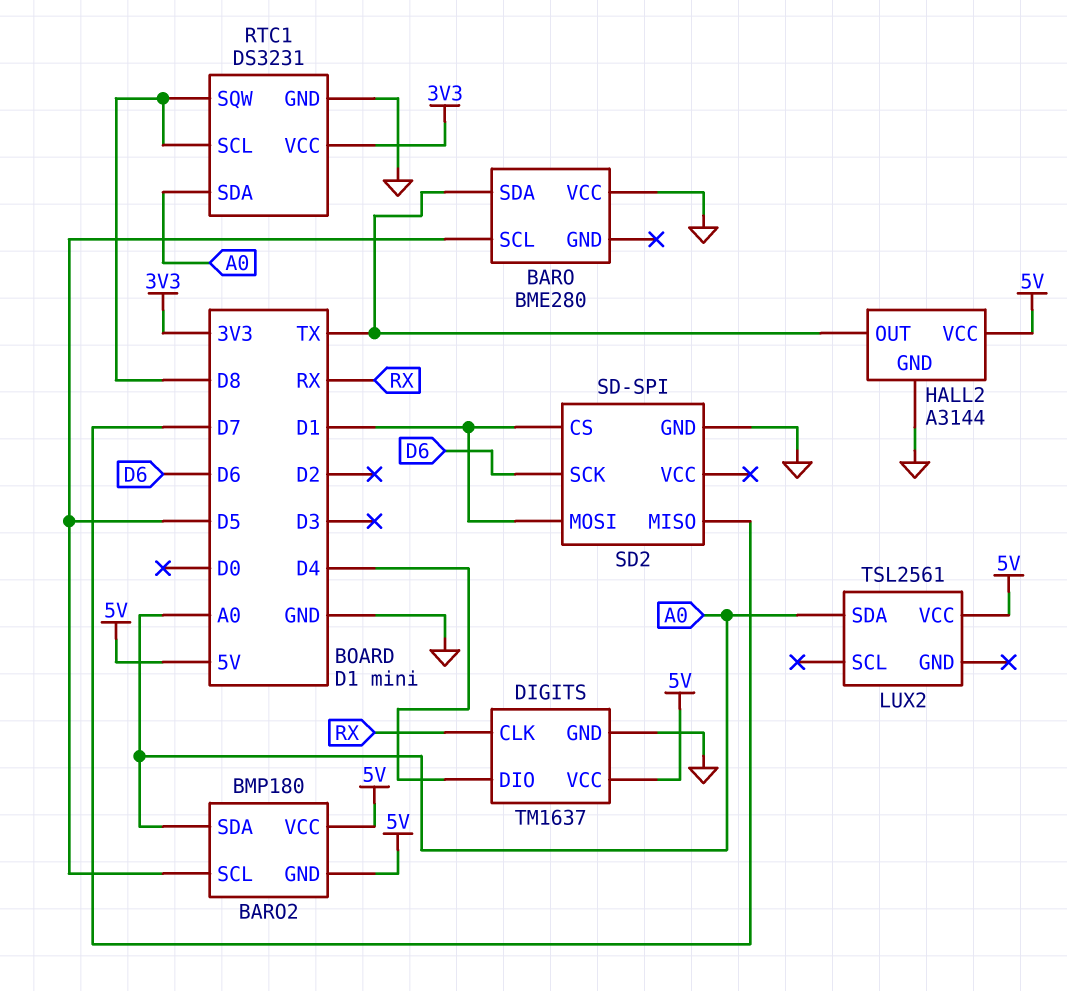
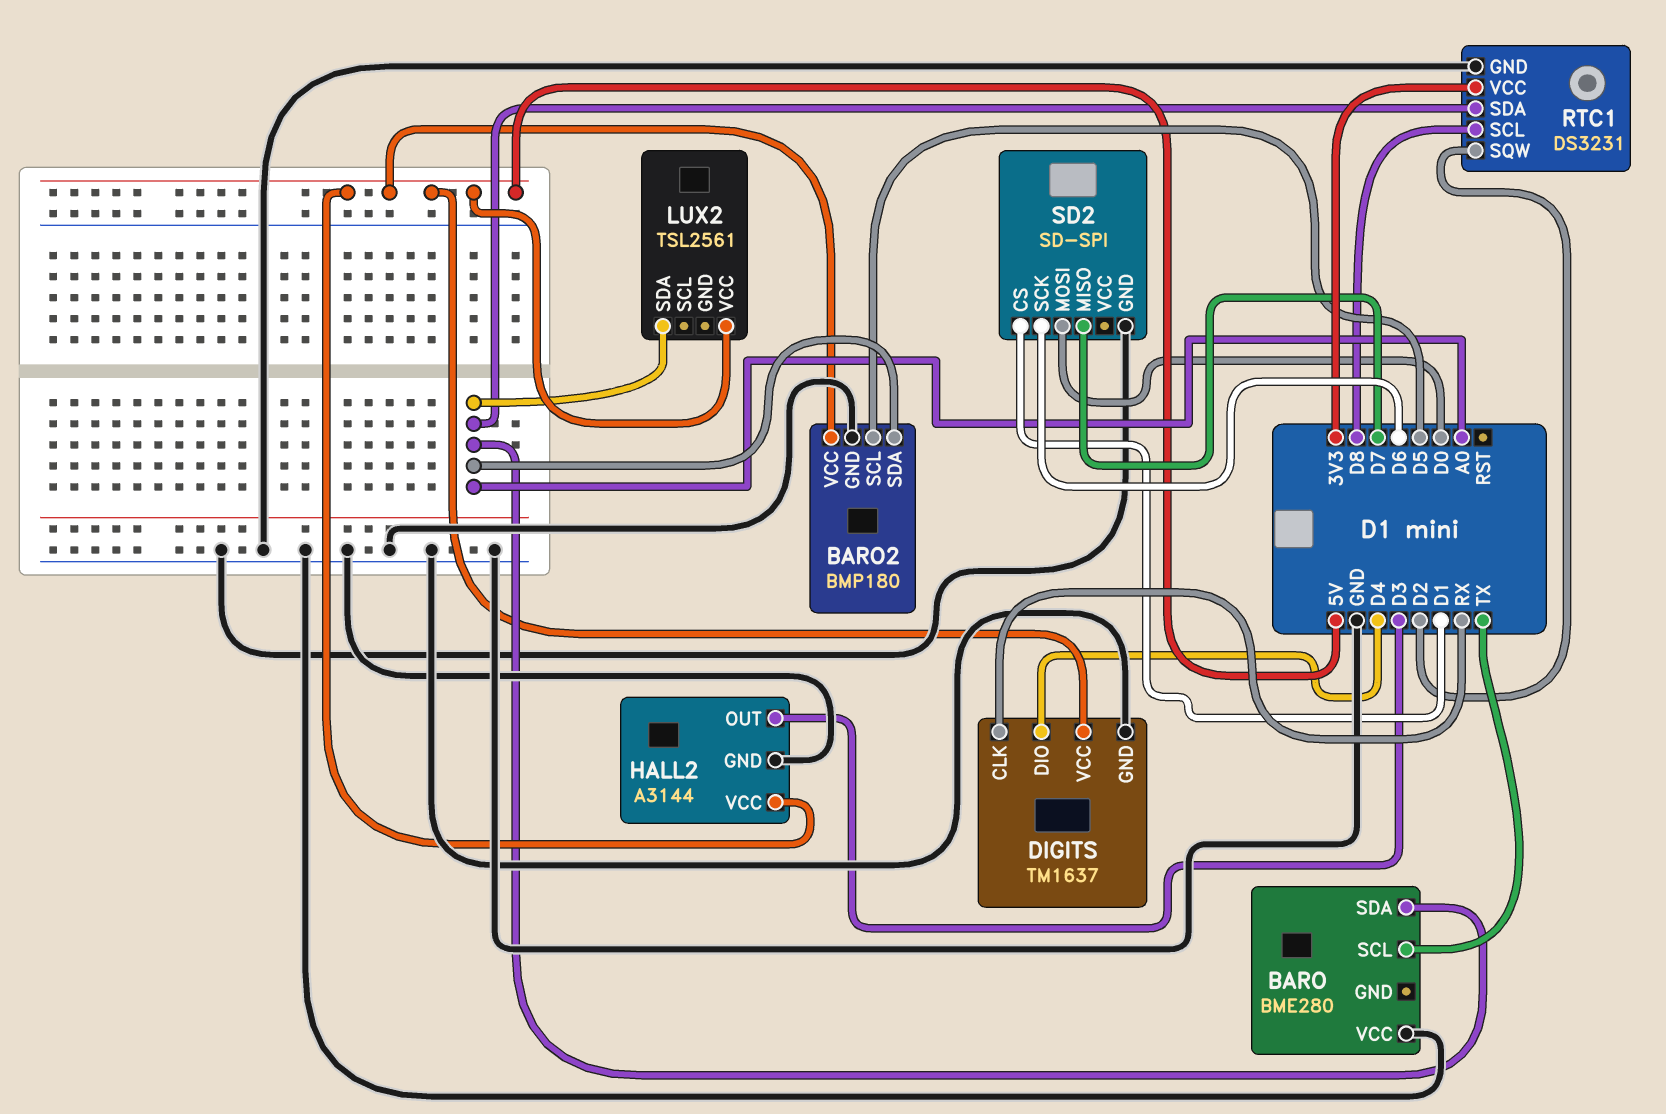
BARO pin SCL: D5 -> TX
BARO pin SDA: TX -> A0
BARO2 pin GND: 5V -> GND
HALL2 pin OUT: TX -> D3
RTC1 pin SQW: D8 -> D2
SD2 pin MOSI: D1 -> D0

